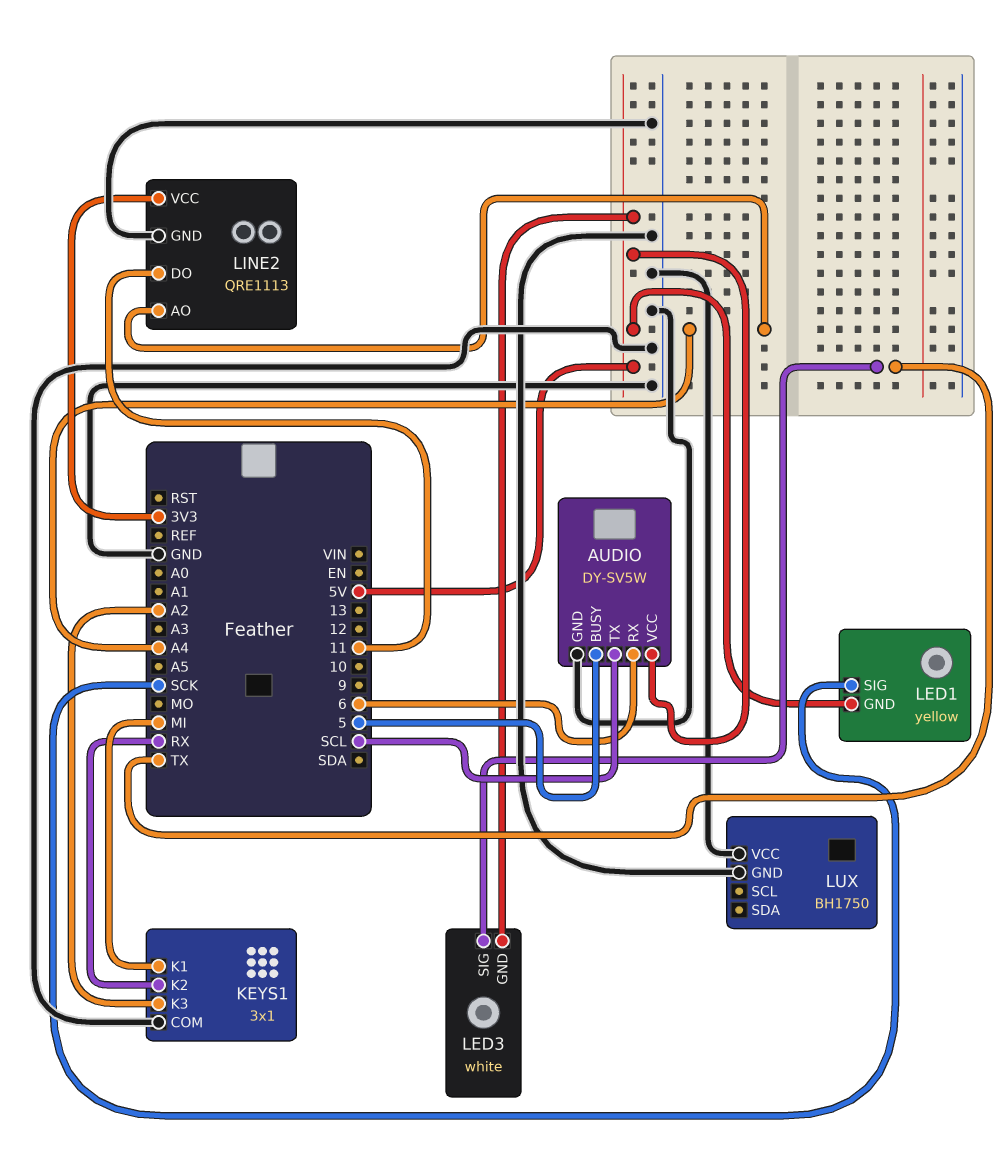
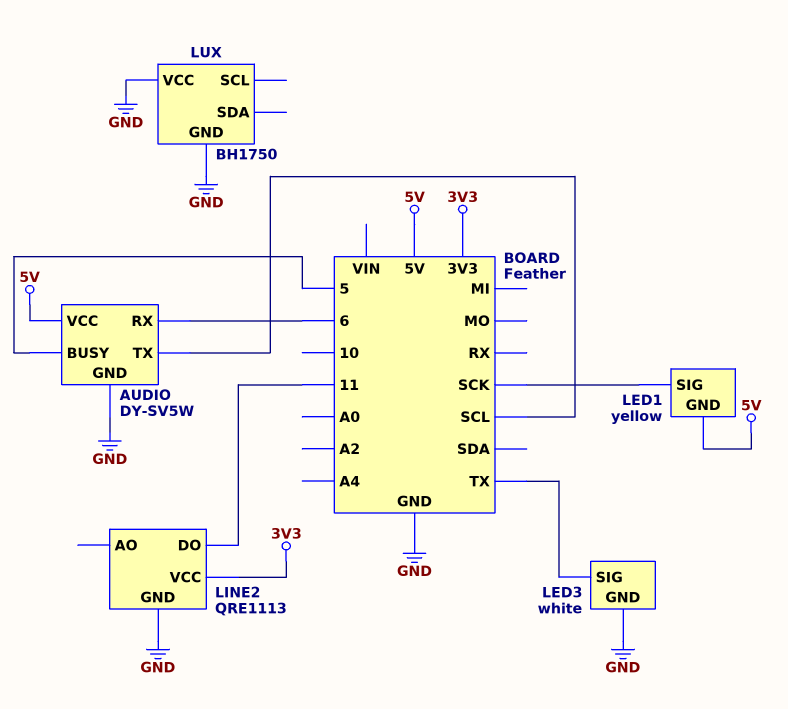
KEYS1: 3x1 -> none
KEYS1 pin COM: GND -> none
KEYS1 pin K1: MI -> none
KEYS1 pin K2: RX -> none
KEYS1 pin K3: A2 -> none
LED3 pin GND: 5V -> GND
LINE2 pin AO: A4 -> none

